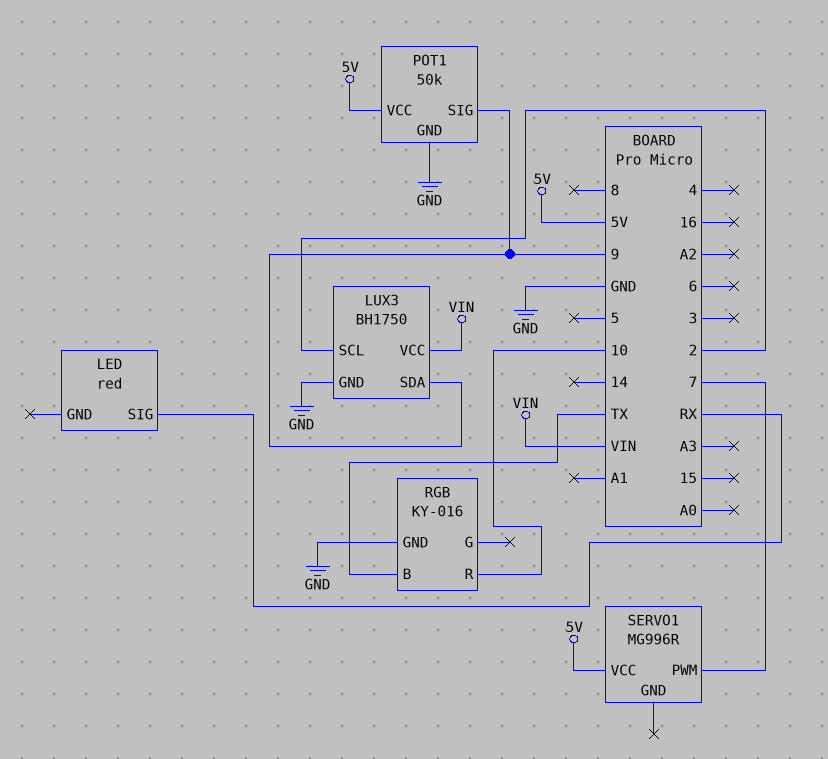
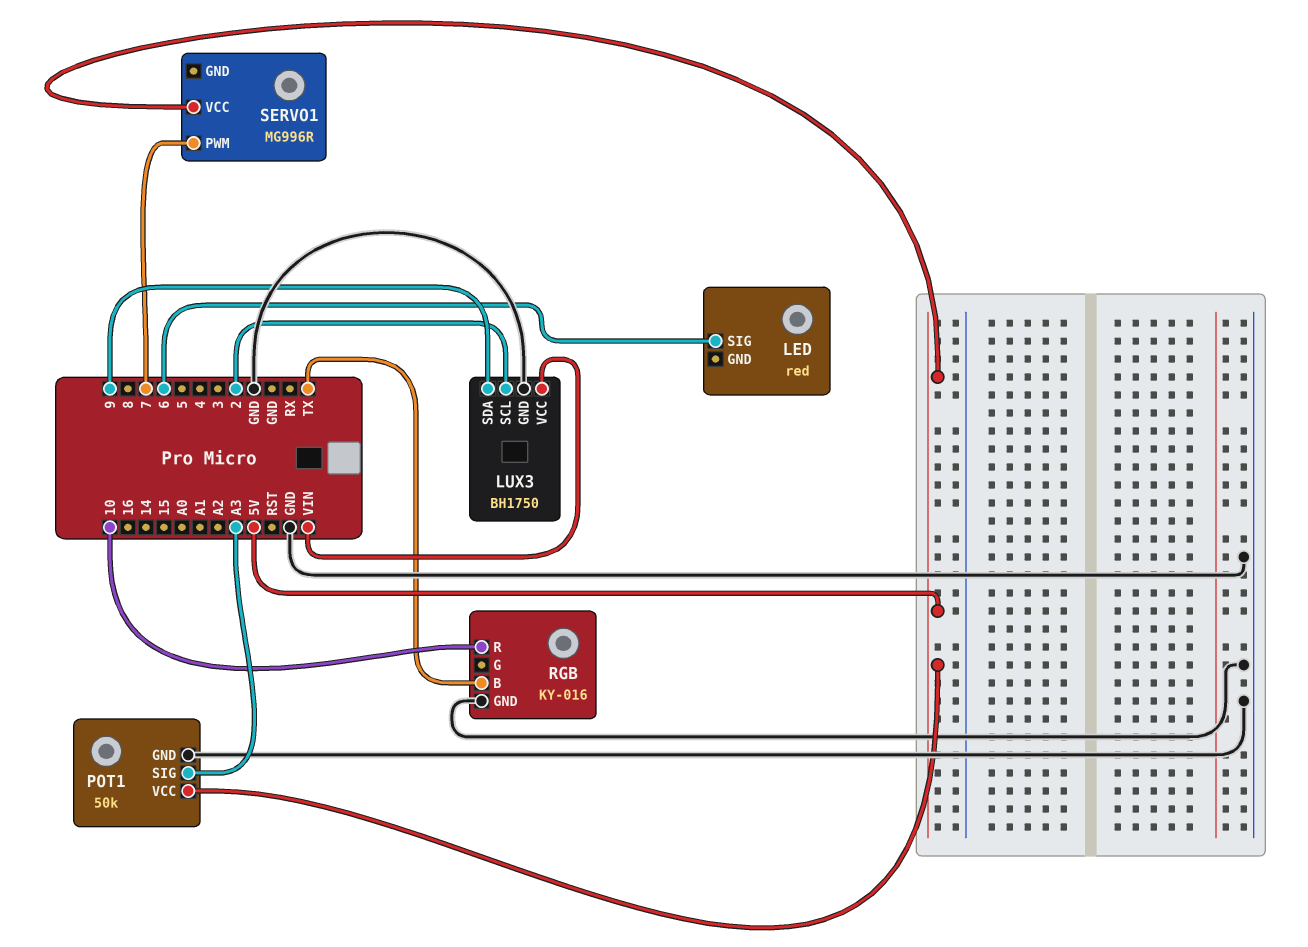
LED pin SIG: RX -> 6
POT1 pin SIG: 9 -> A3

